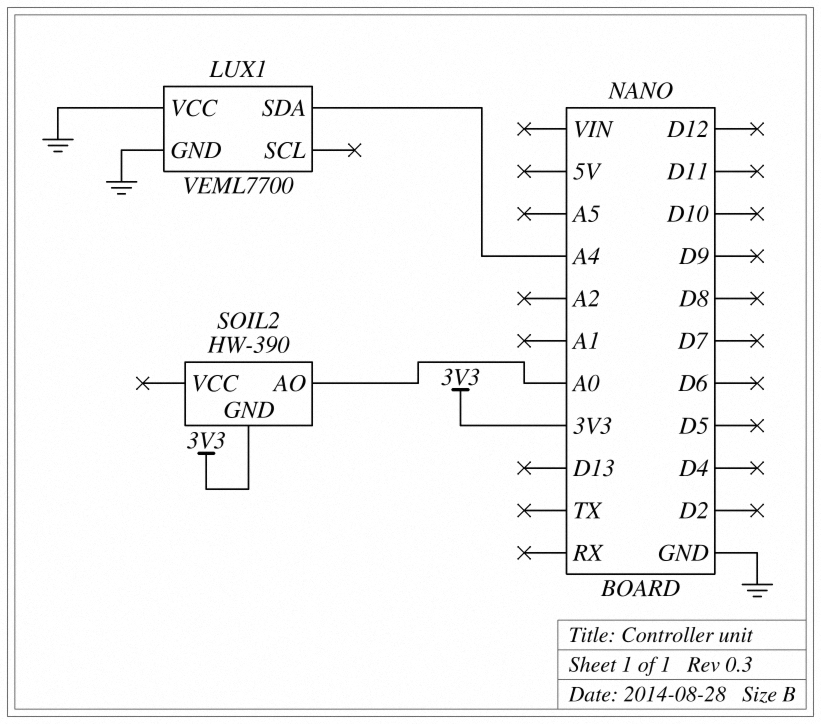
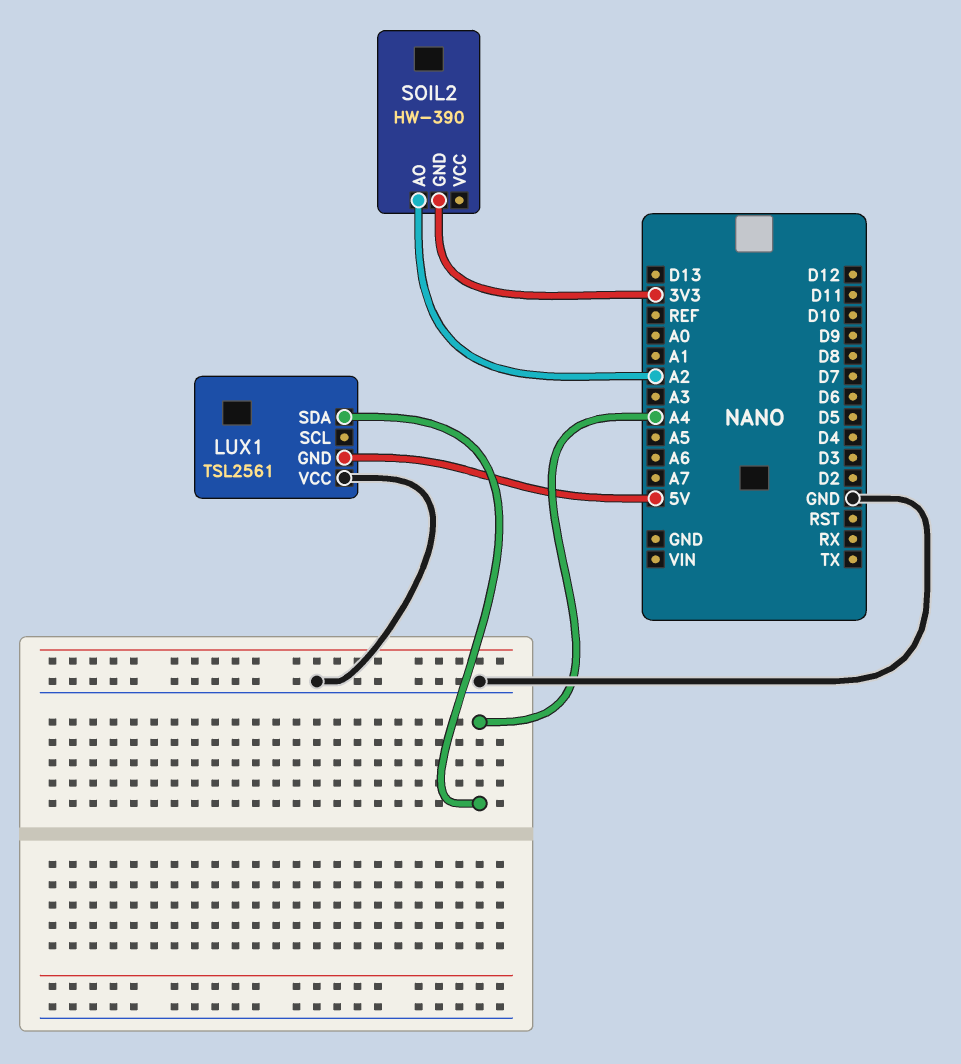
LUX1: VEML7700 -> TSL2561
LUX1 pin GND: GND -> 5V
SOIL2 pin AO: A0 -> A2

